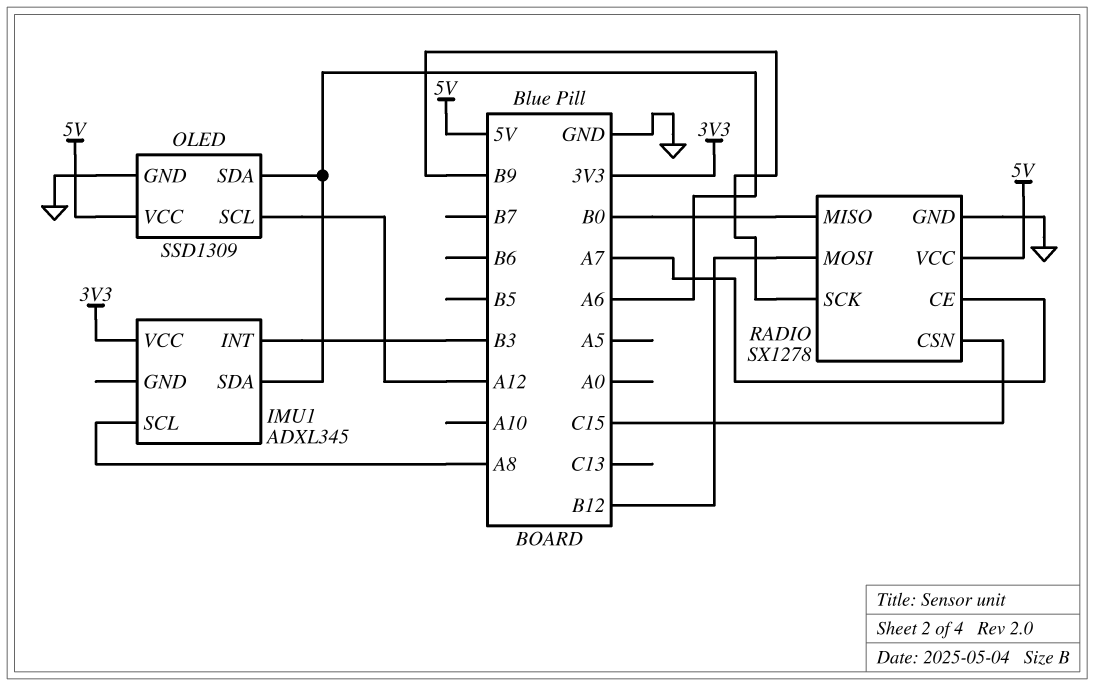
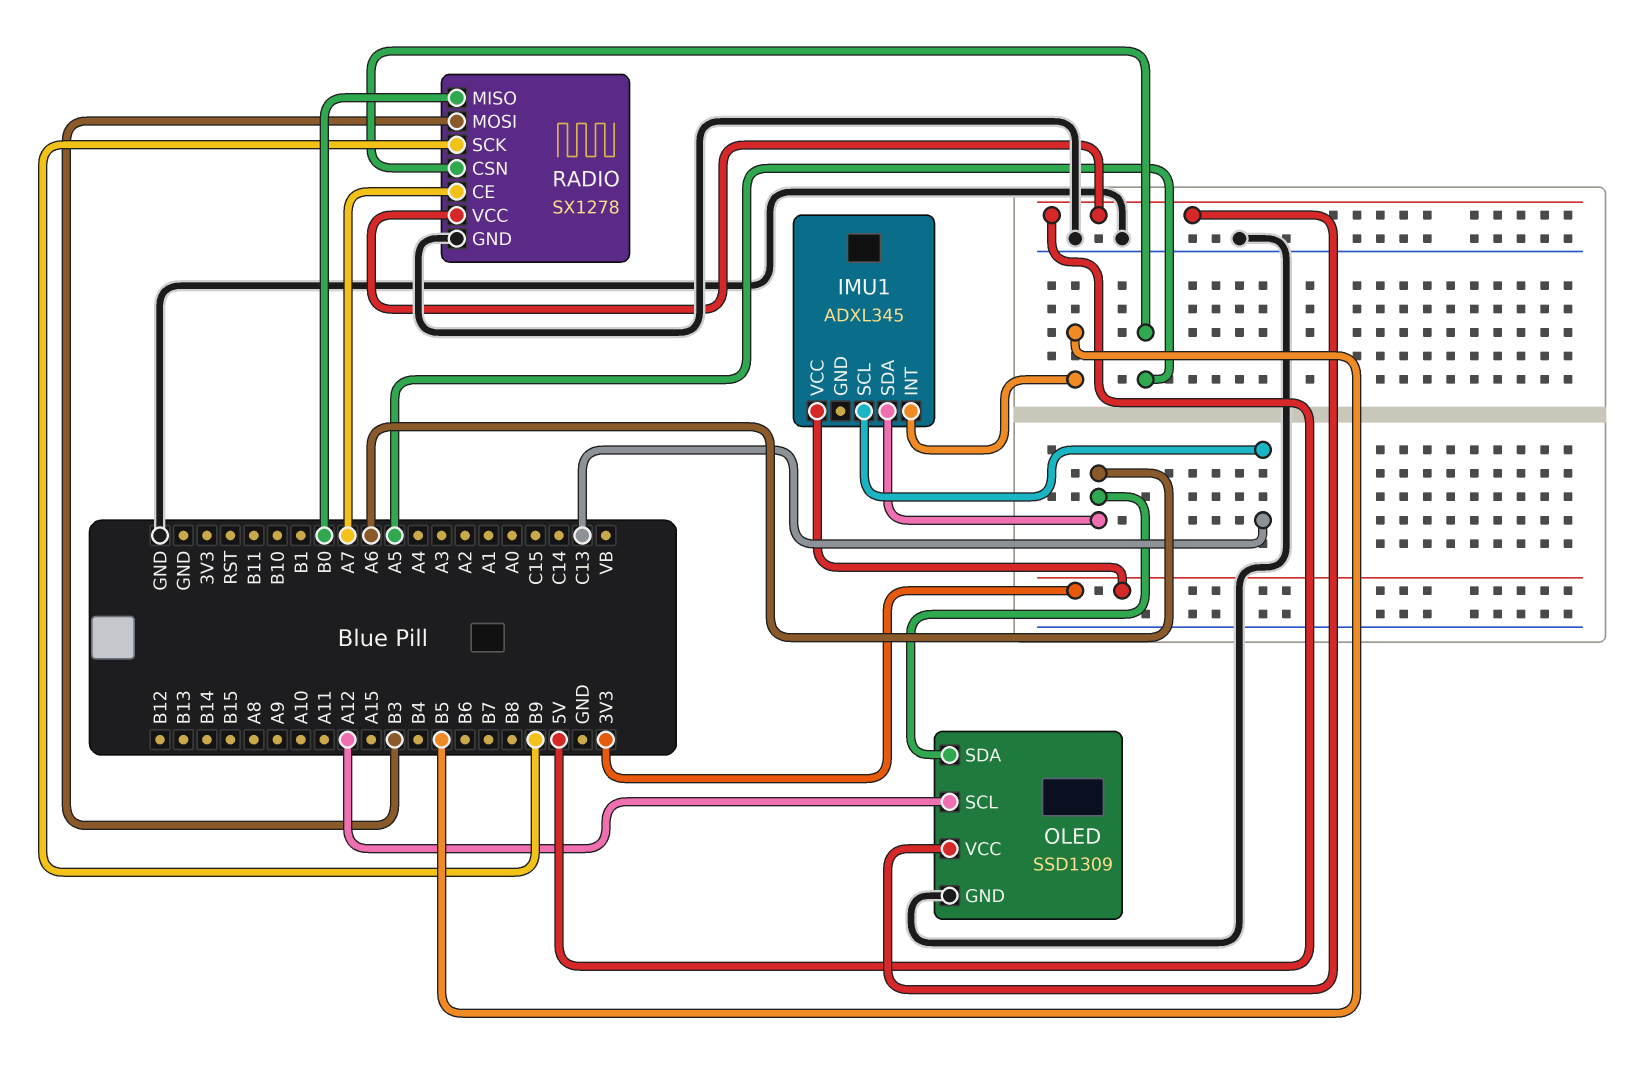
IMU1 pin INT: B3 -> B5
IMU1 pin SCL: A8 -> C13
RADIO pin CSN: C15 -> A5
RADIO pin MOSI: B12 -> B3

